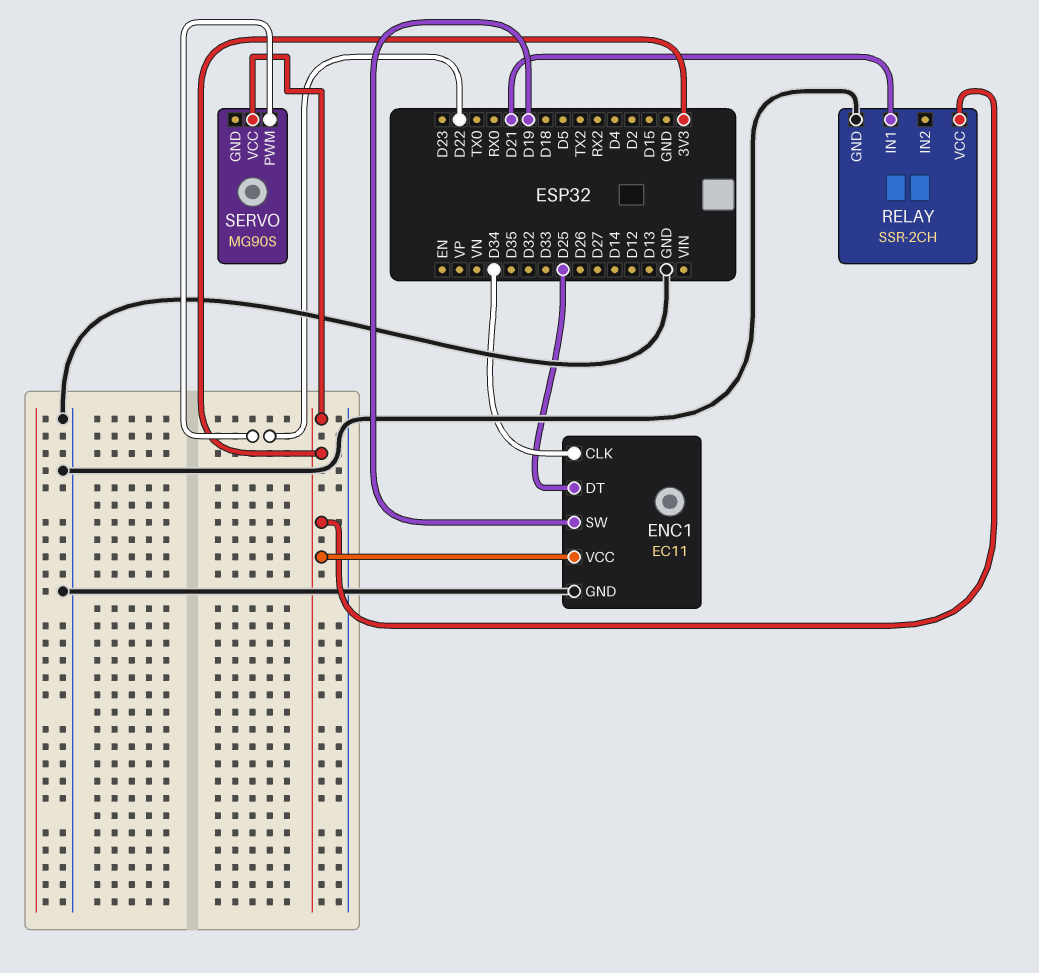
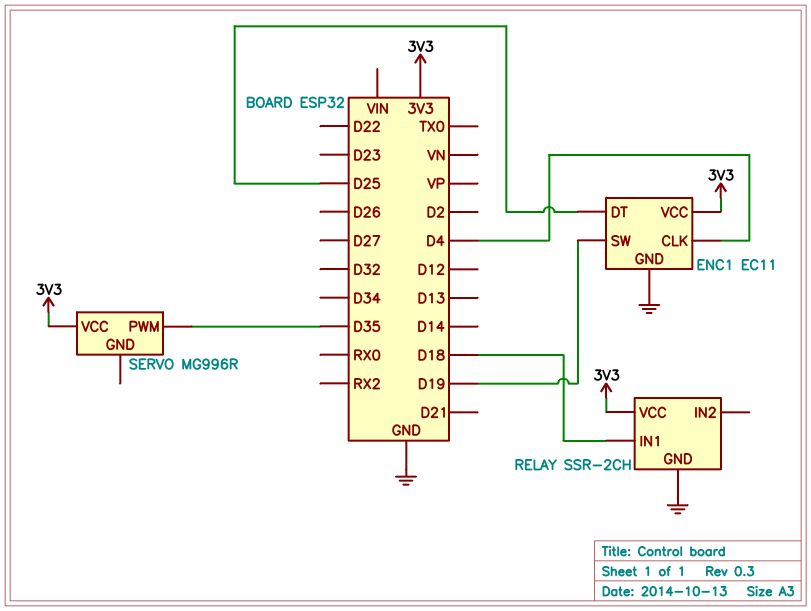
ENC1 pin CLK: D34 -> D4
RELAY pin IN1: D21 -> D18
SERVO: MG90S -> MG996R
SERVO pin PWM: D22 -> D35

